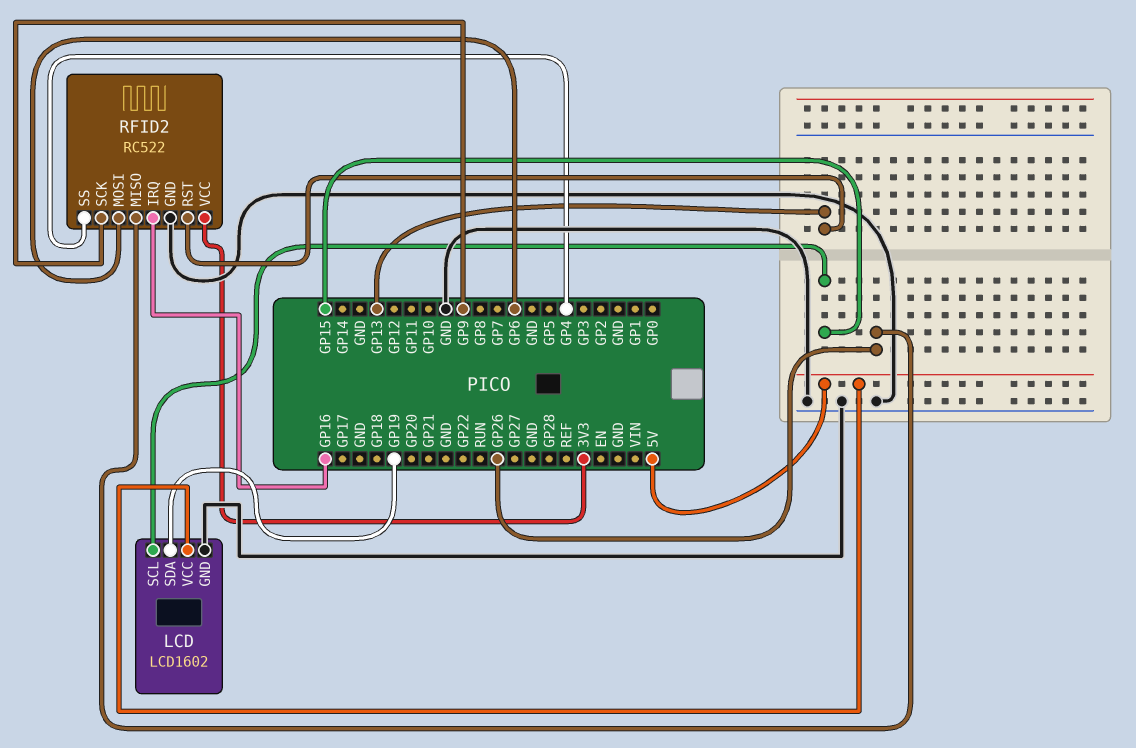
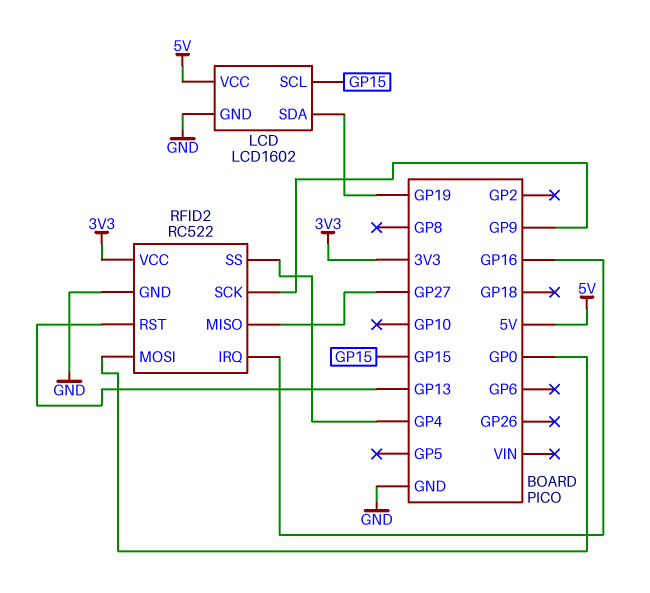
RFID2 pin MISO: GP26 -> GP27
RFID2 pin MOSI: GP6 -> GP0

